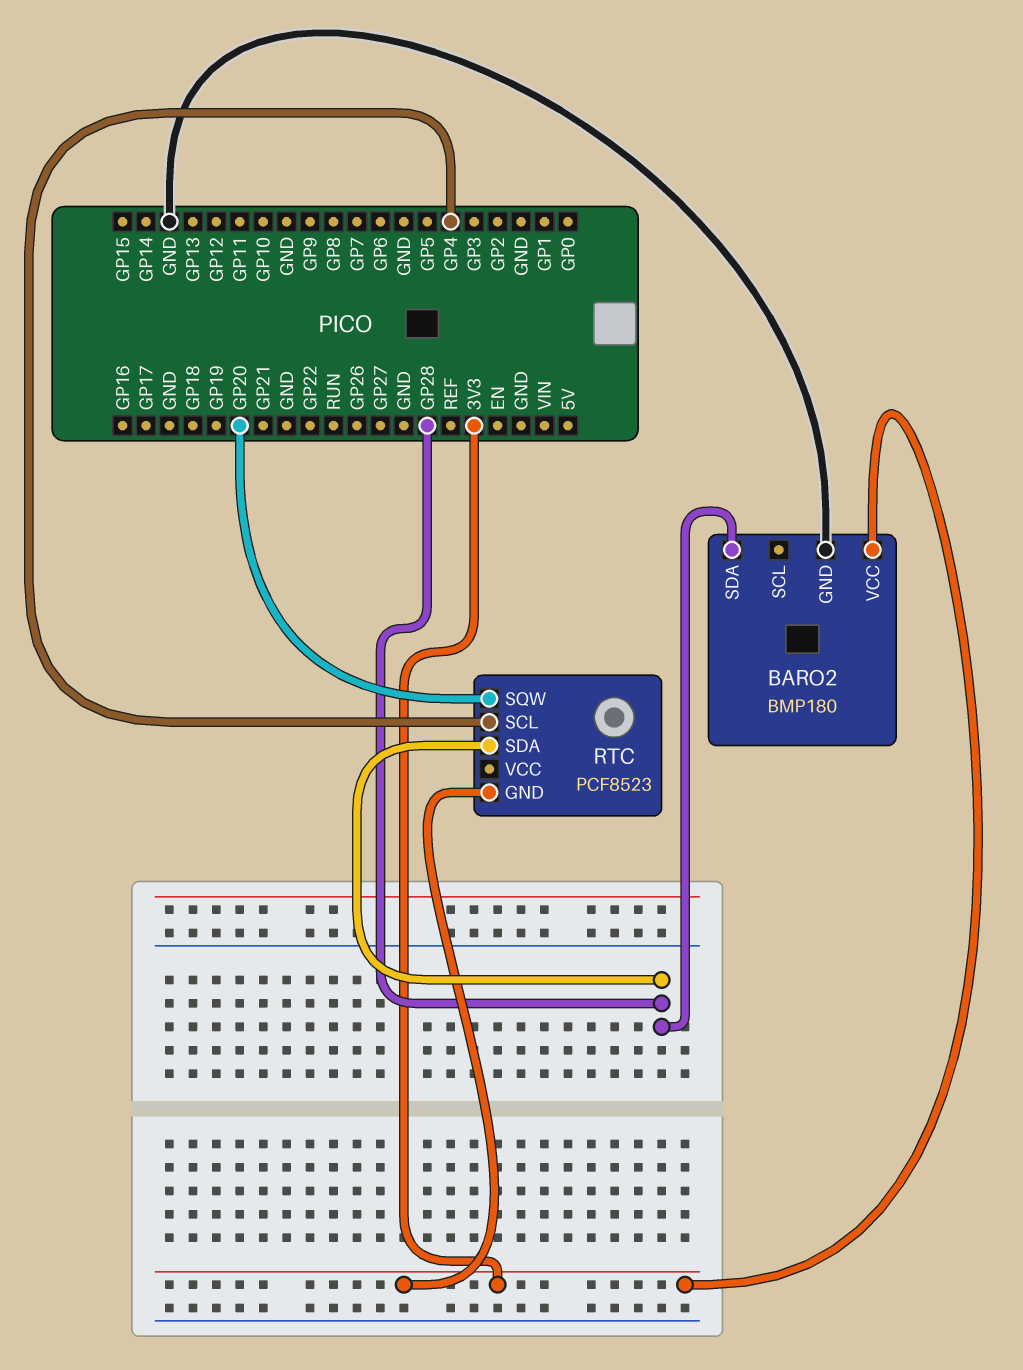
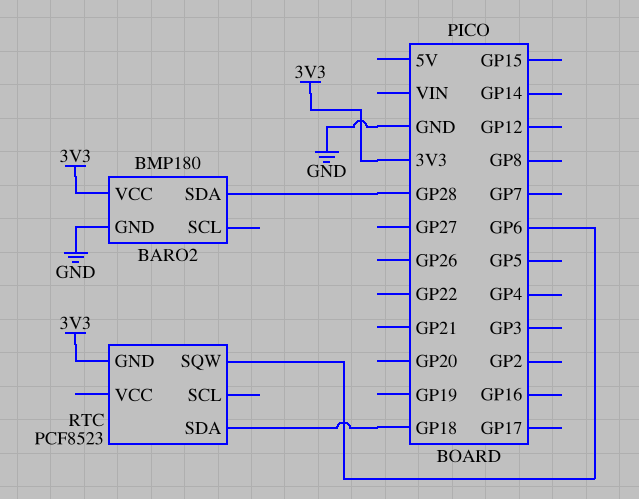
RTC pin SCL: GP4 -> none
RTC pin SDA: GP28 -> GP18
RTC pin SQW: GP20 -> GP6

